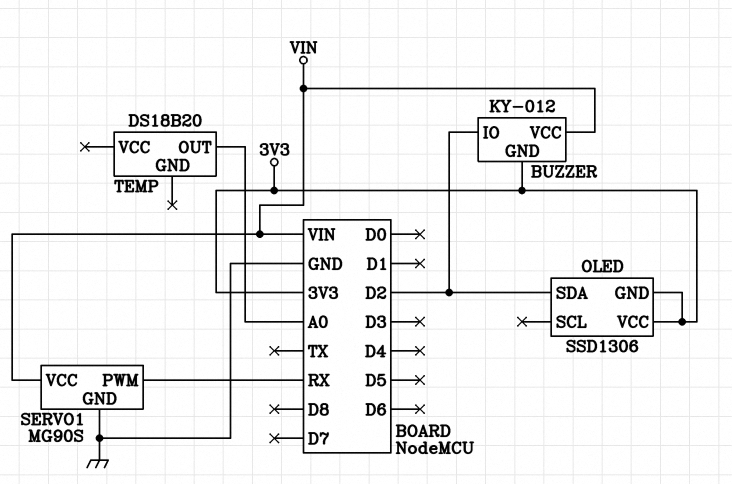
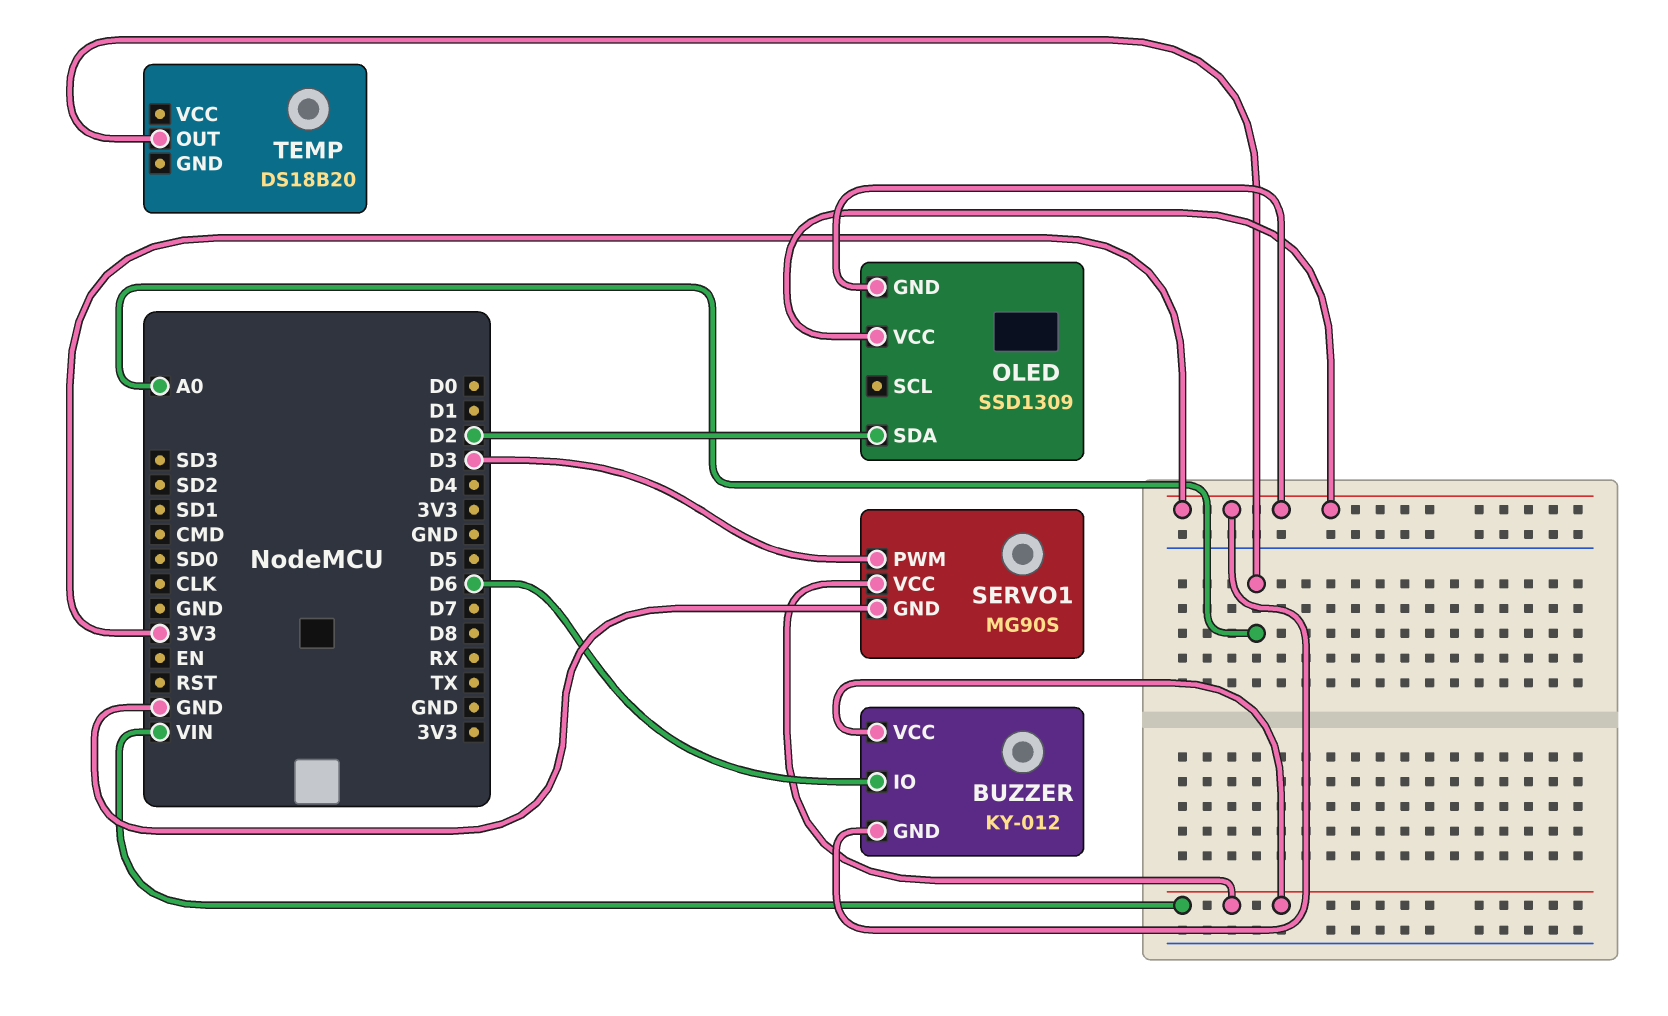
BUZZER pin IO: D2 -> D6
OLED: SSD1306 -> SSD1309
SERVO1 pin PWM: RX -> D3

